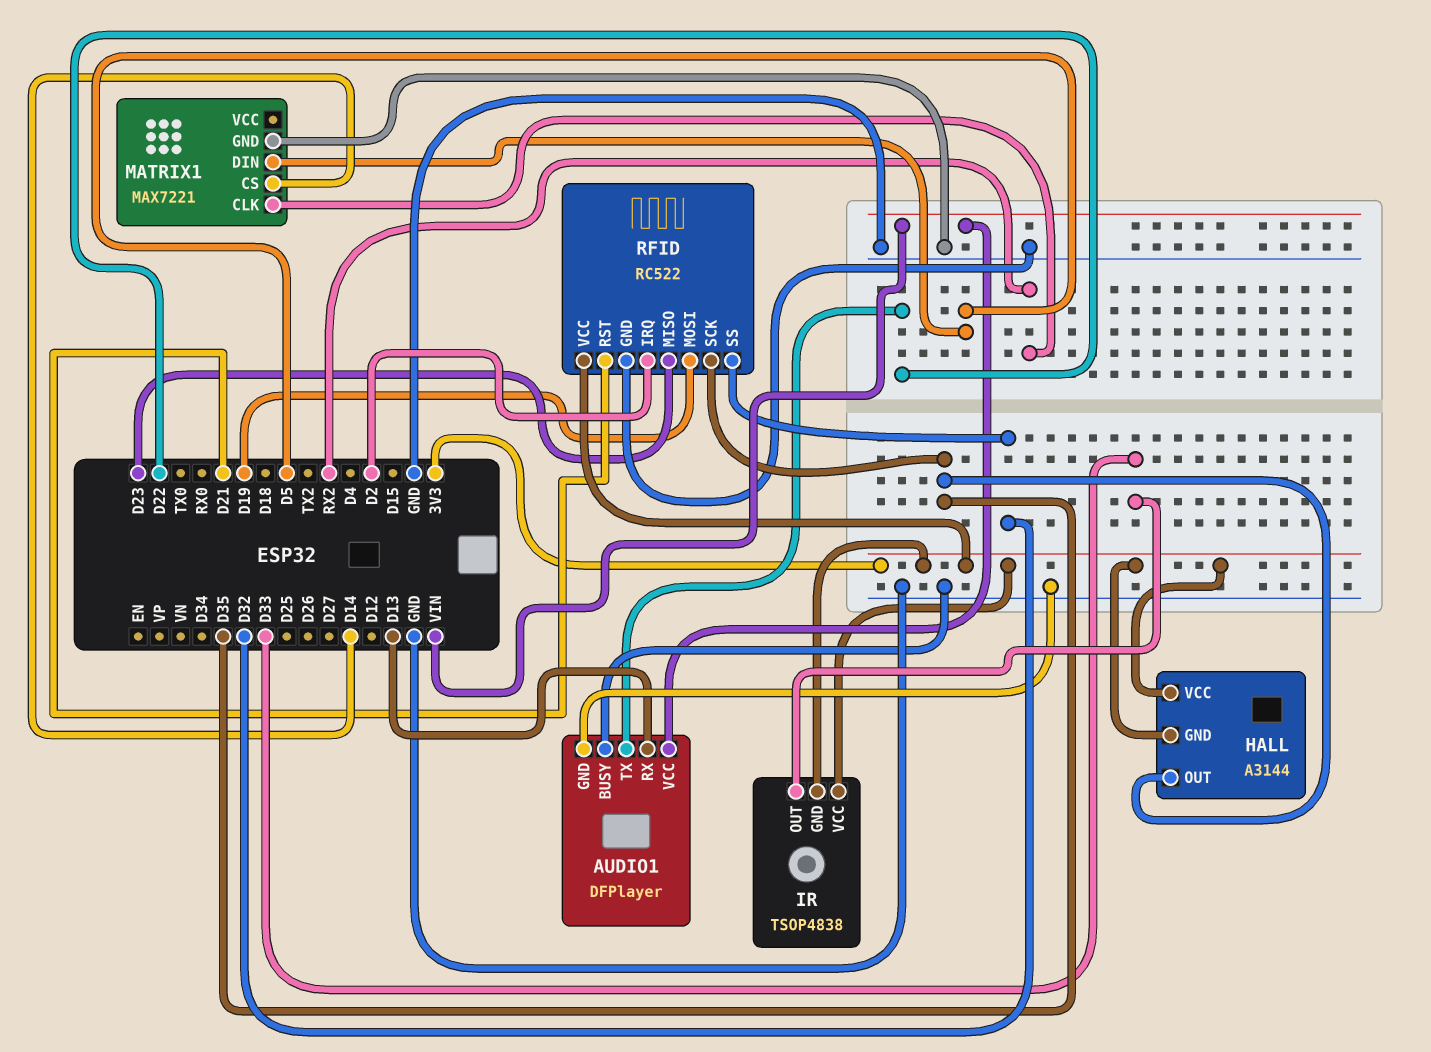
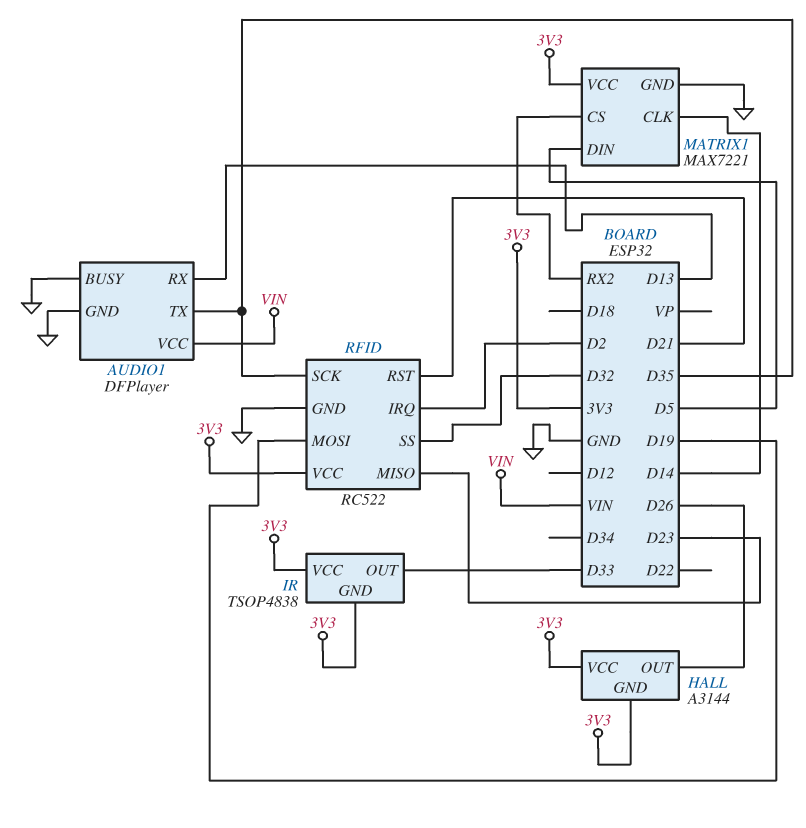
AUDIO1 pin TX: D22 -> D35
HALL pin OUT: D35 -> D26
MATRIX1 pin CLK: RX2 -> D14
MATRIX1 pin CS: D14 -> RX2
MATRIX1 pin VCC: none -> 3V3

